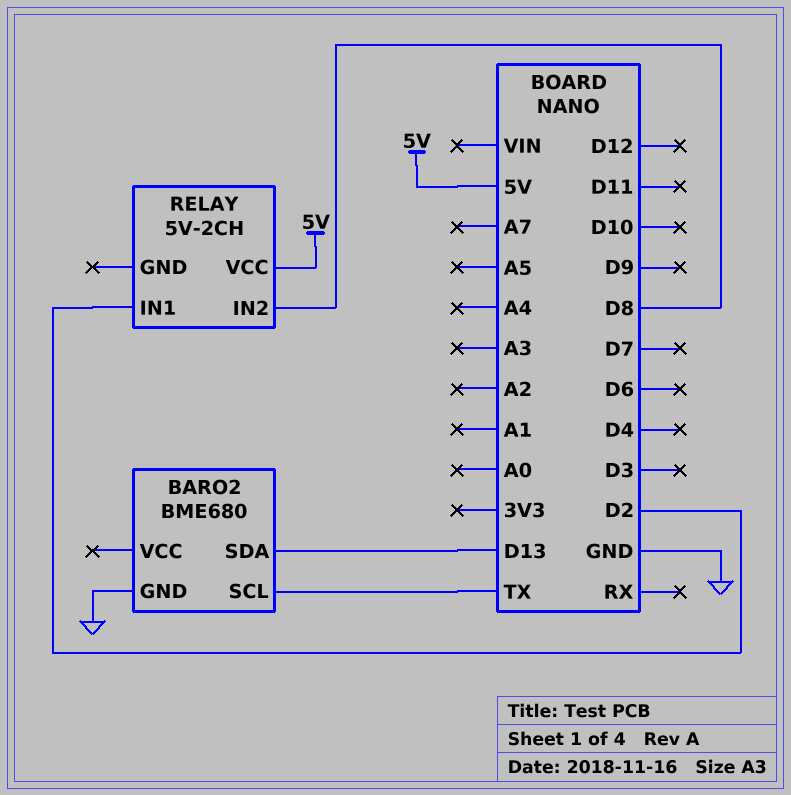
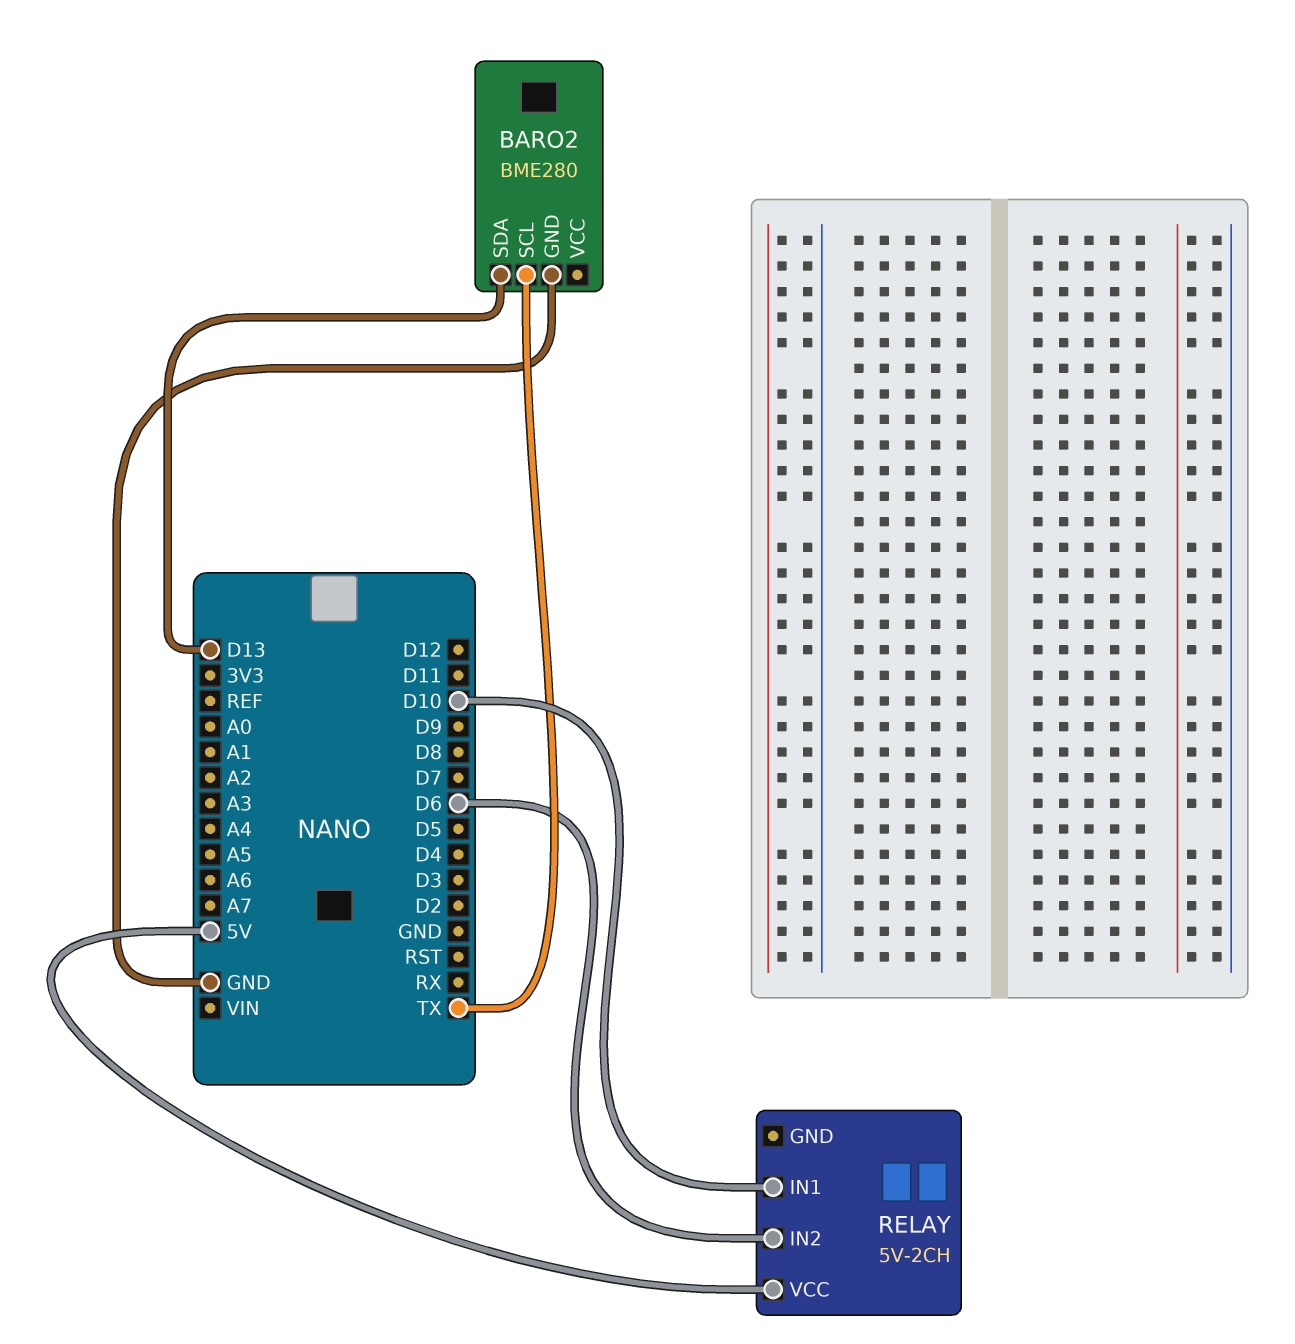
BARO2: BME680 -> BME280
RELAY pin IN1: D2 -> D10
RELAY pin IN2: D8 -> D6

